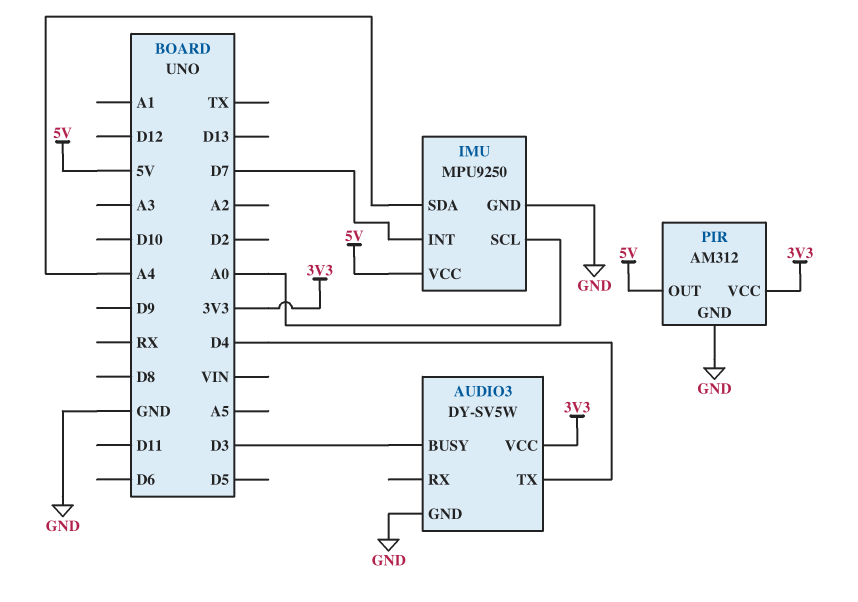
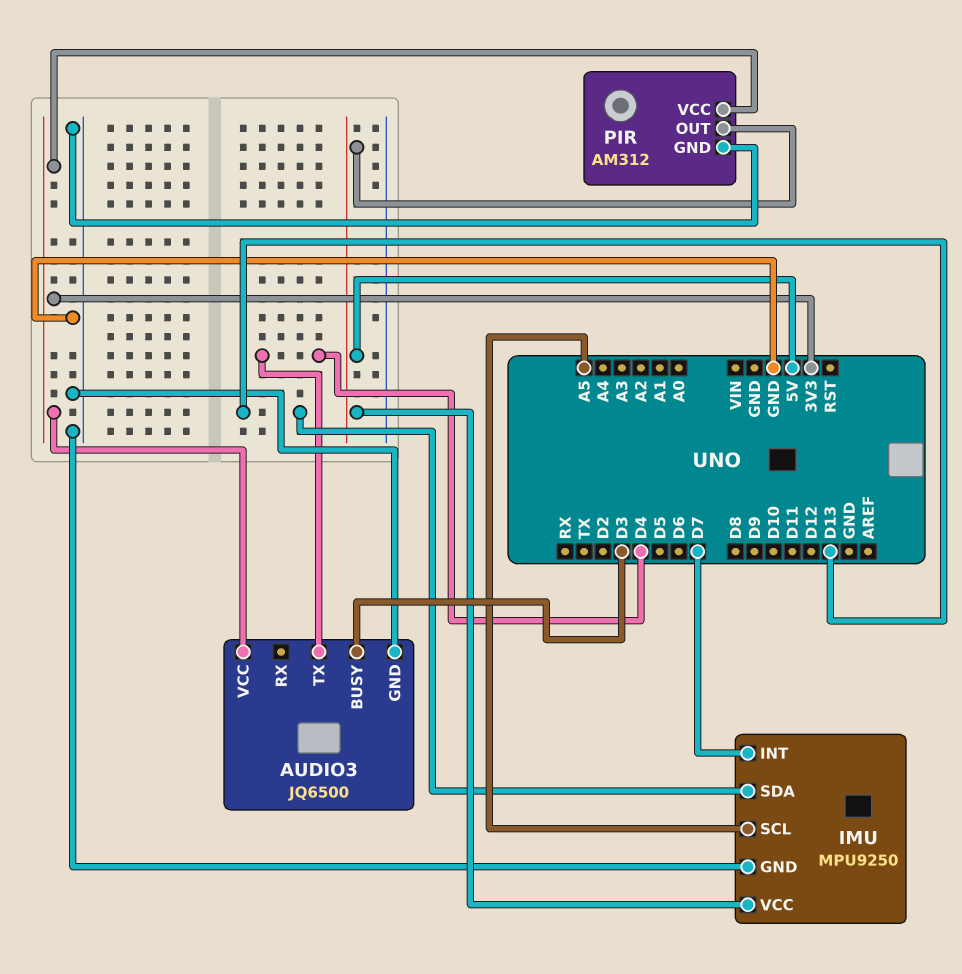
AUDIO3: DY-SV5W -> JQ6500
IMU pin SCL: A0 -> A5
IMU pin SDA: A4 -> D13

